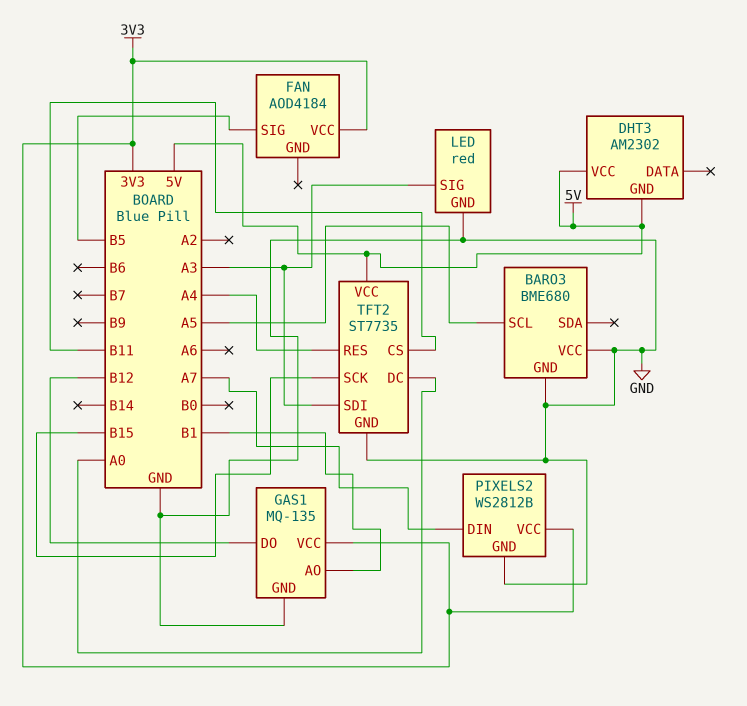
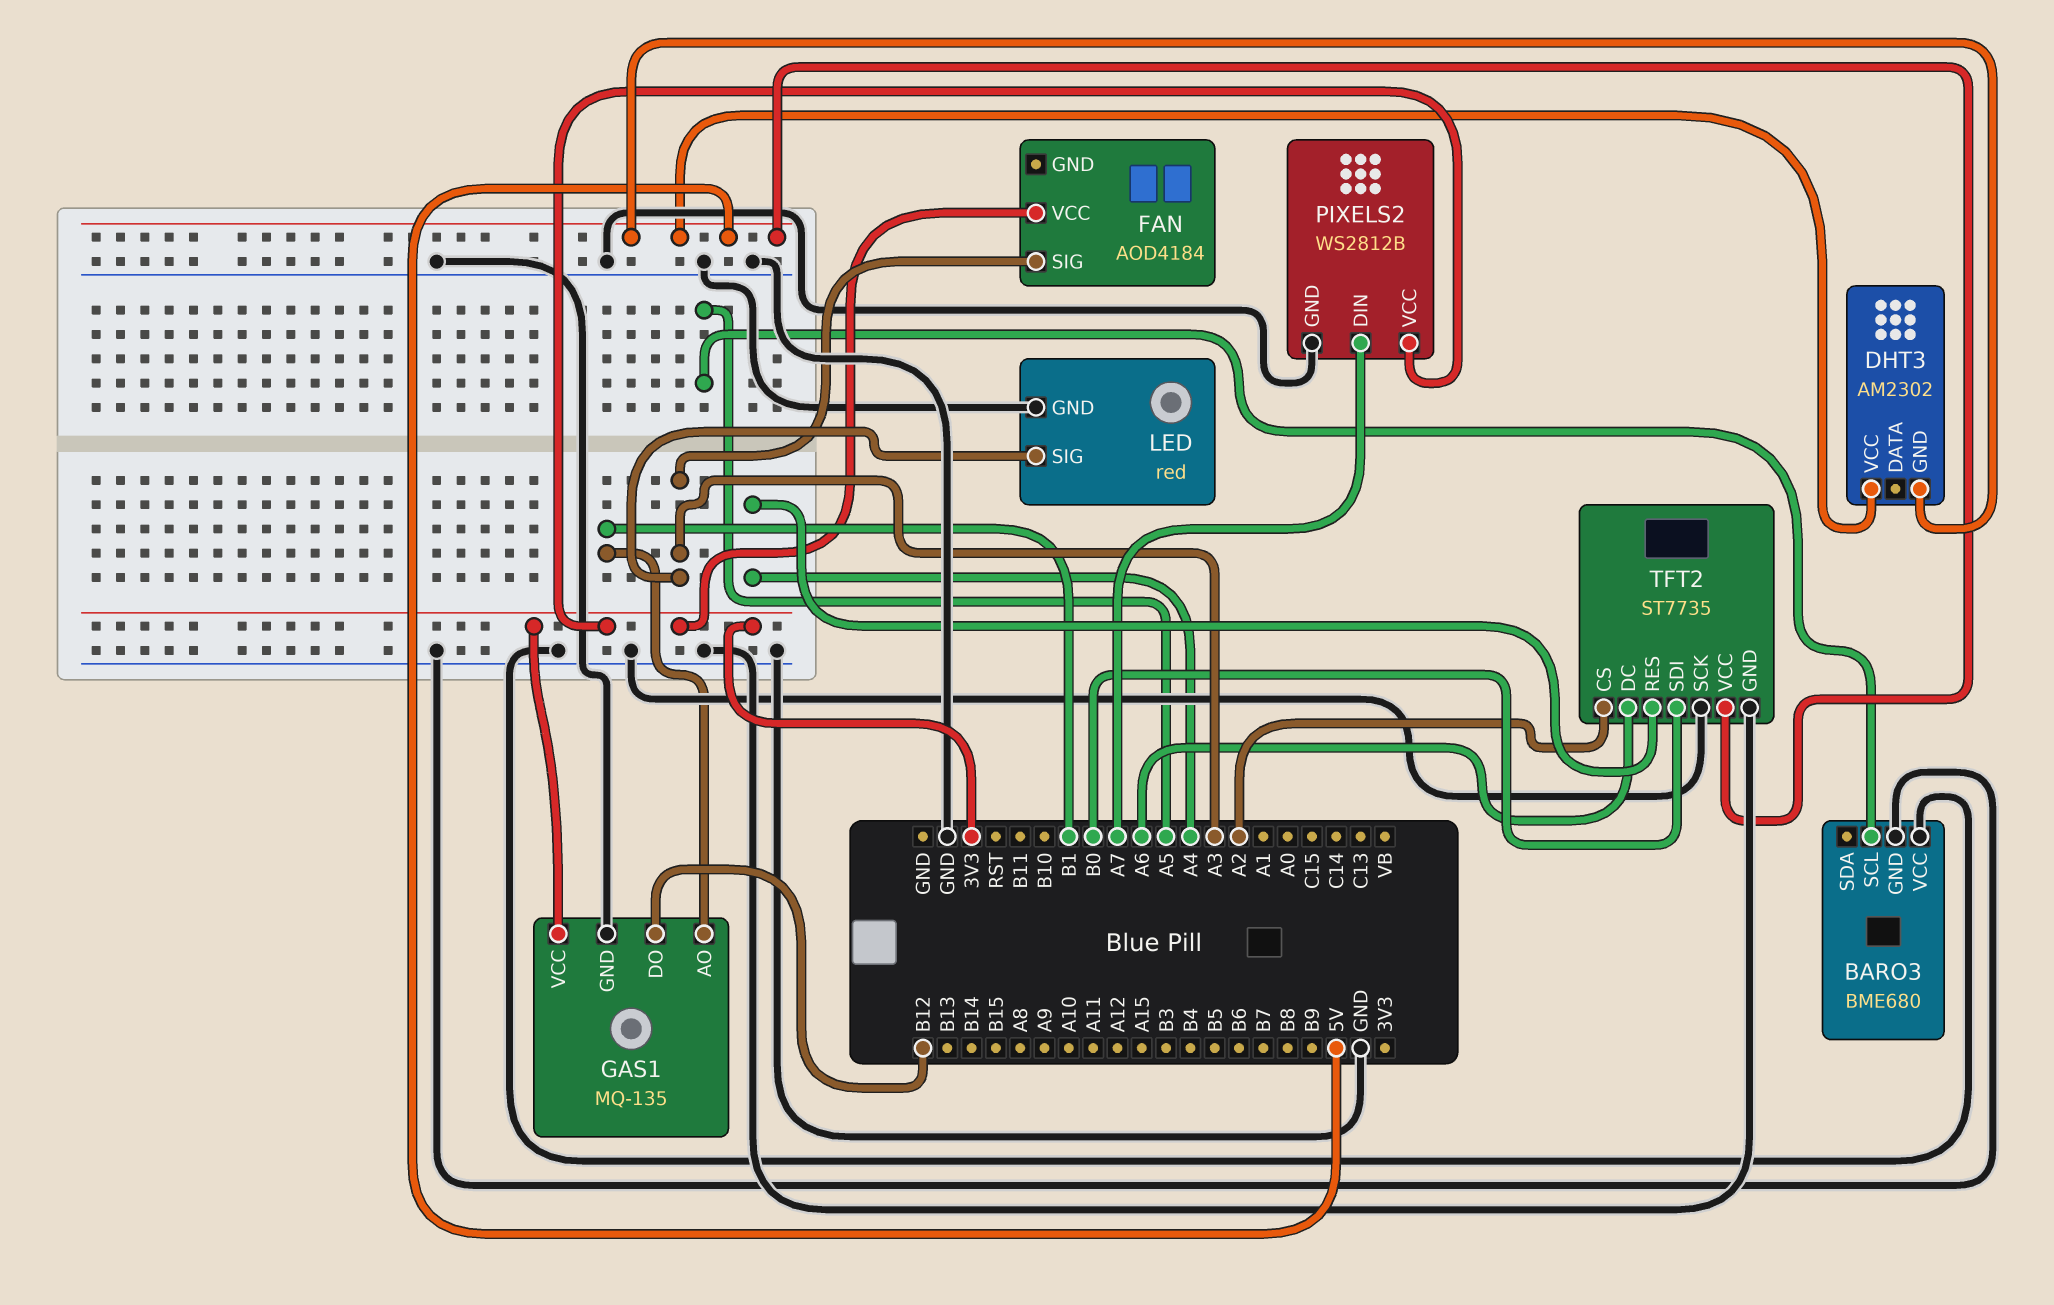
FAN pin SIG: B5 -> A3
TFT2 pin CS: B11 -> A2
TFT2 pin DC: A0 -> A6
TFT2 pin SCK: B15 -> GND
TFT2 pin SDI: A3 -> B0

